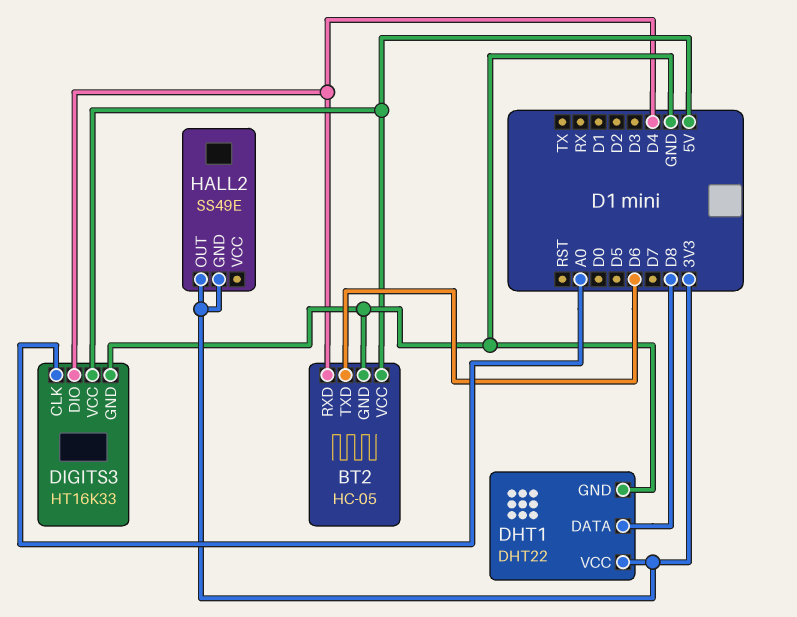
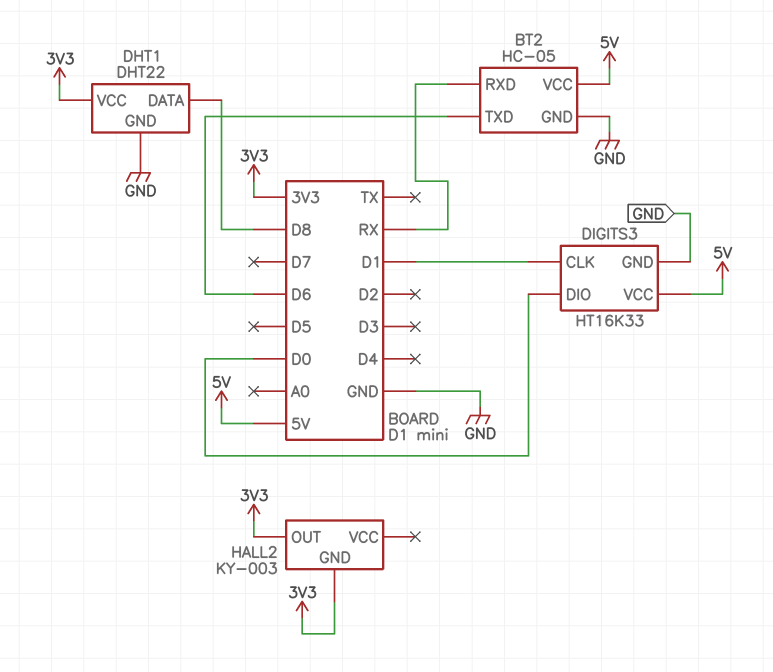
BT2 pin RXD: D4 -> RX
DIGITS3 pin CLK: A0 -> D1
DIGITS3 pin DIO: D4 -> D0
HALL2: SS49E -> KY-003

